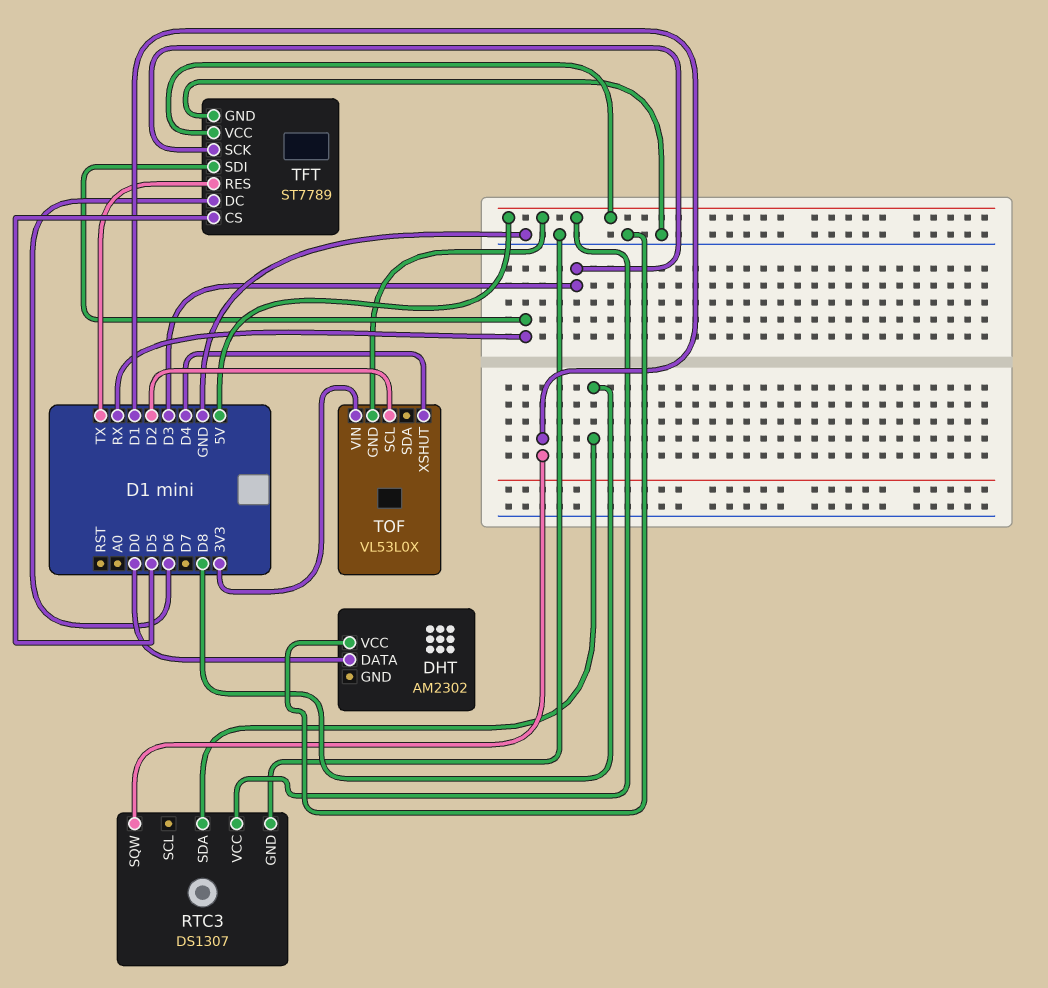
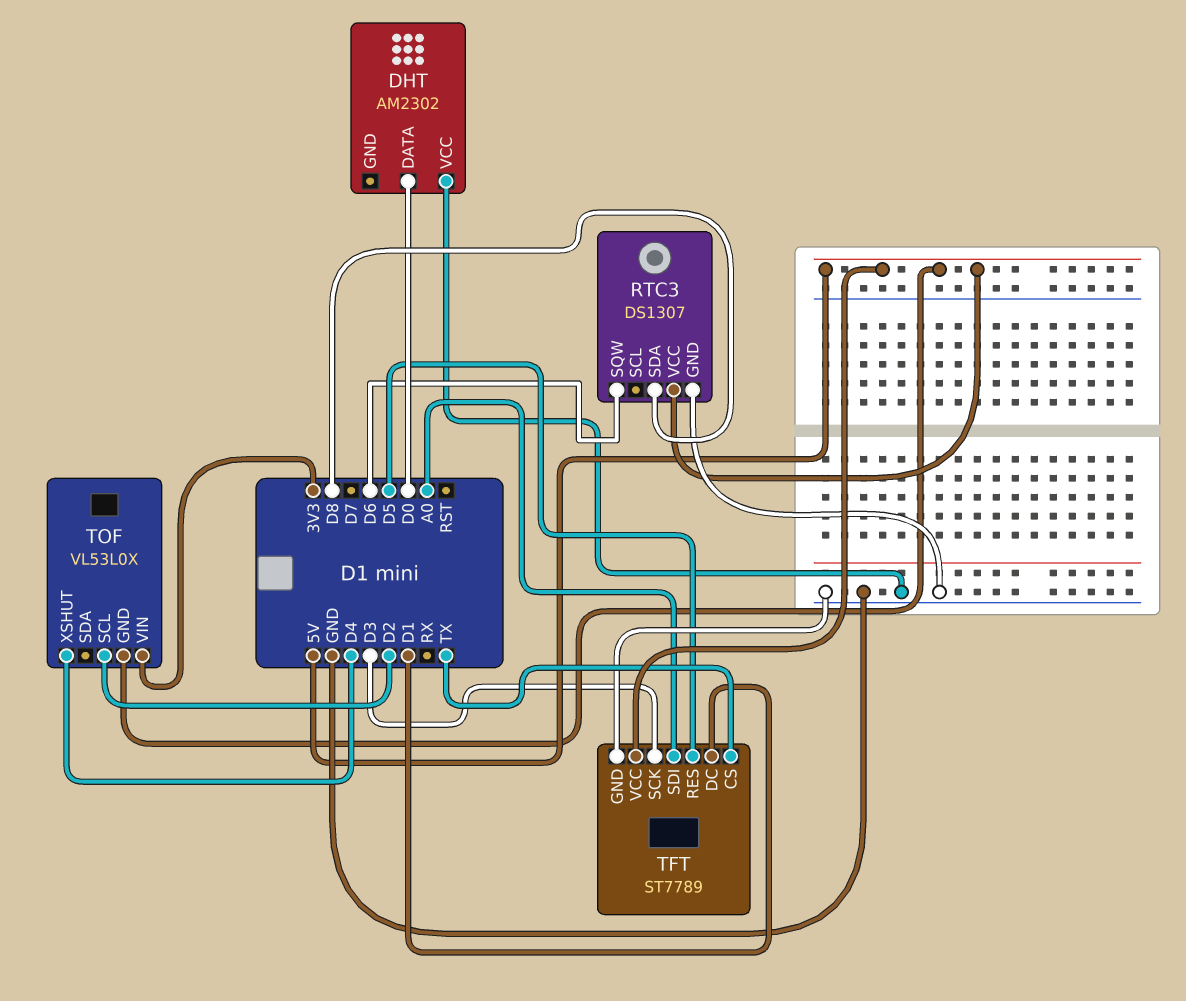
RTC3 pin SQW: D1 -> D6
TFT pin CS: D5 -> TX
TFT pin DC: D6 -> D1
TFT pin RES: TX -> D5
TFT pin SDI: RX -> A0

